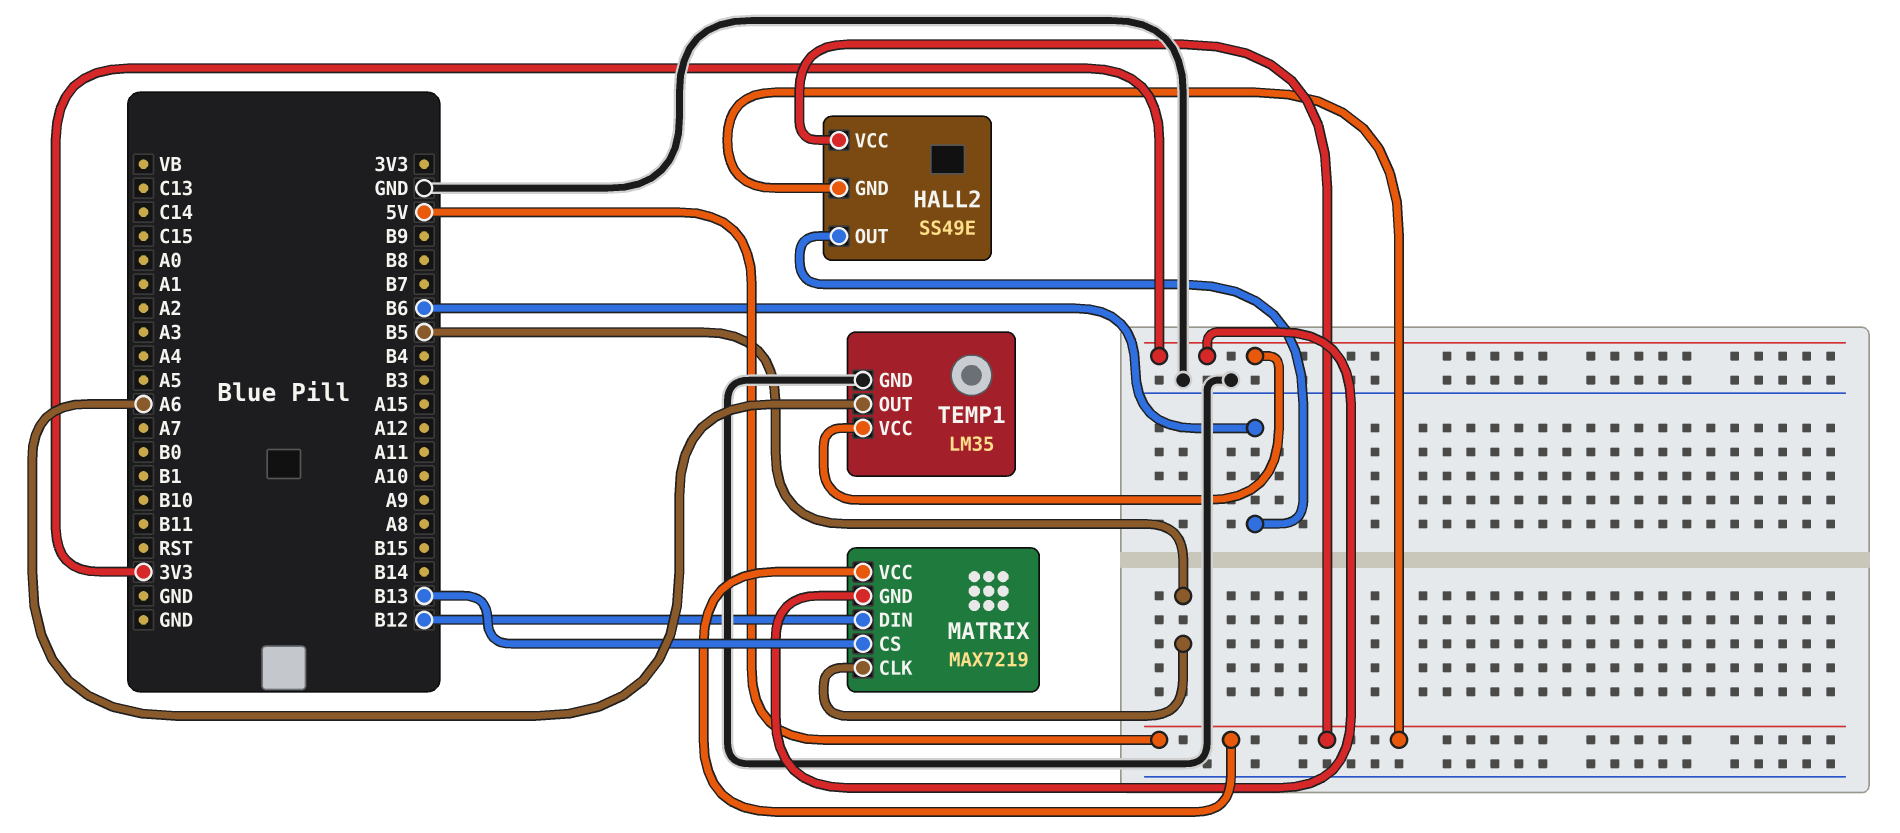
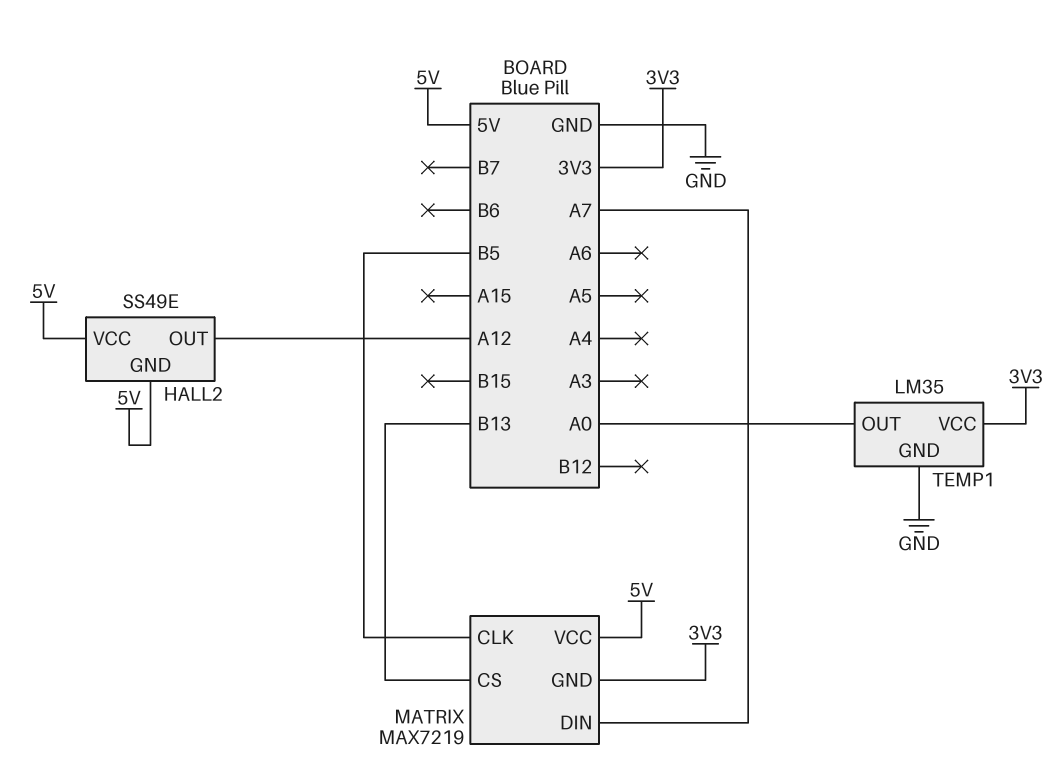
HALL2 pin OUT: B6 -> A12
MATRIX pin DIN: B12 -> A7
TEMP1 pin OUT: A6 -> A0

